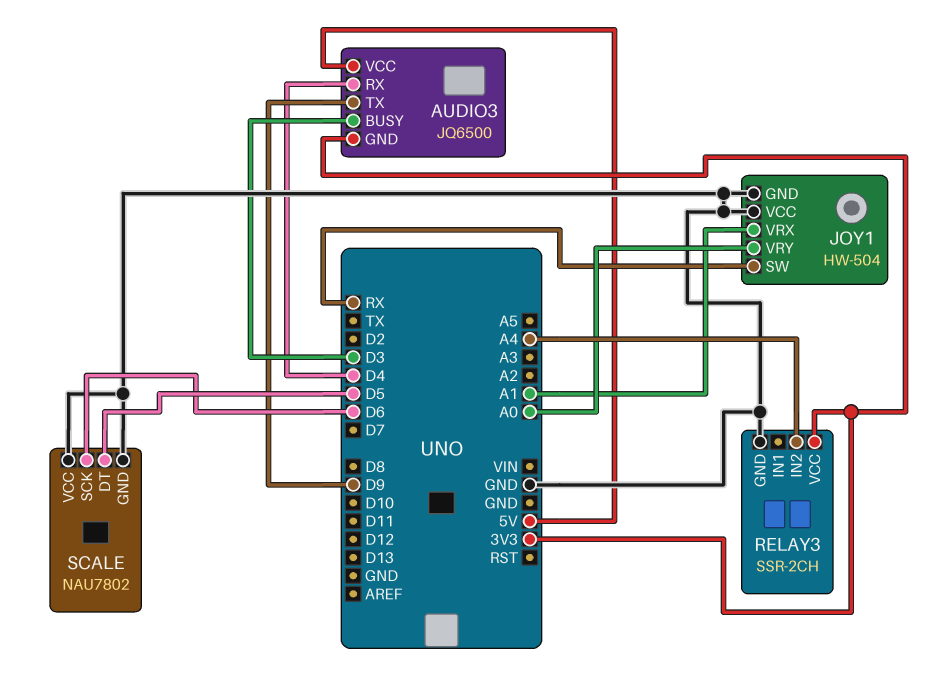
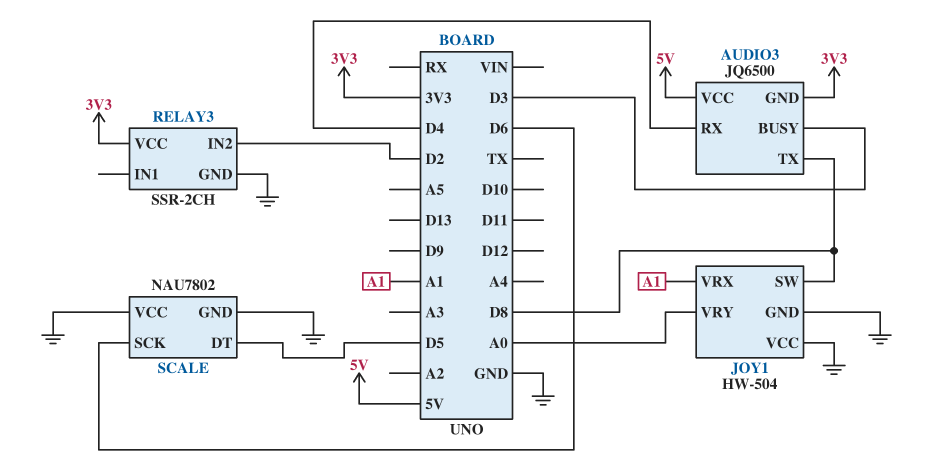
AUDIO3 pin TX: D9 -> D8
JOY1 pin SW: RX -> D8
RELAY3 pin IN2: A4 -> D2

